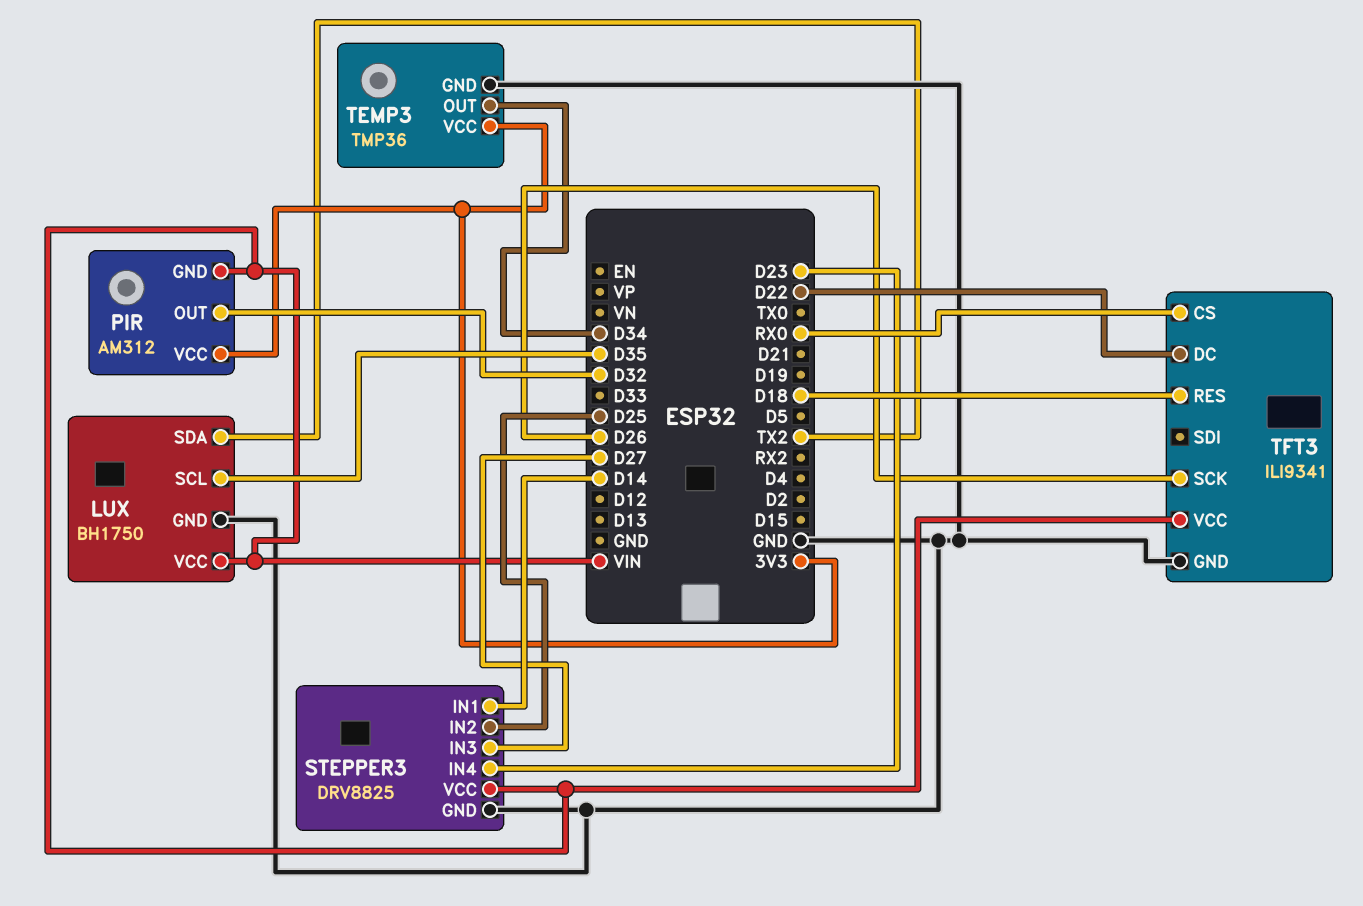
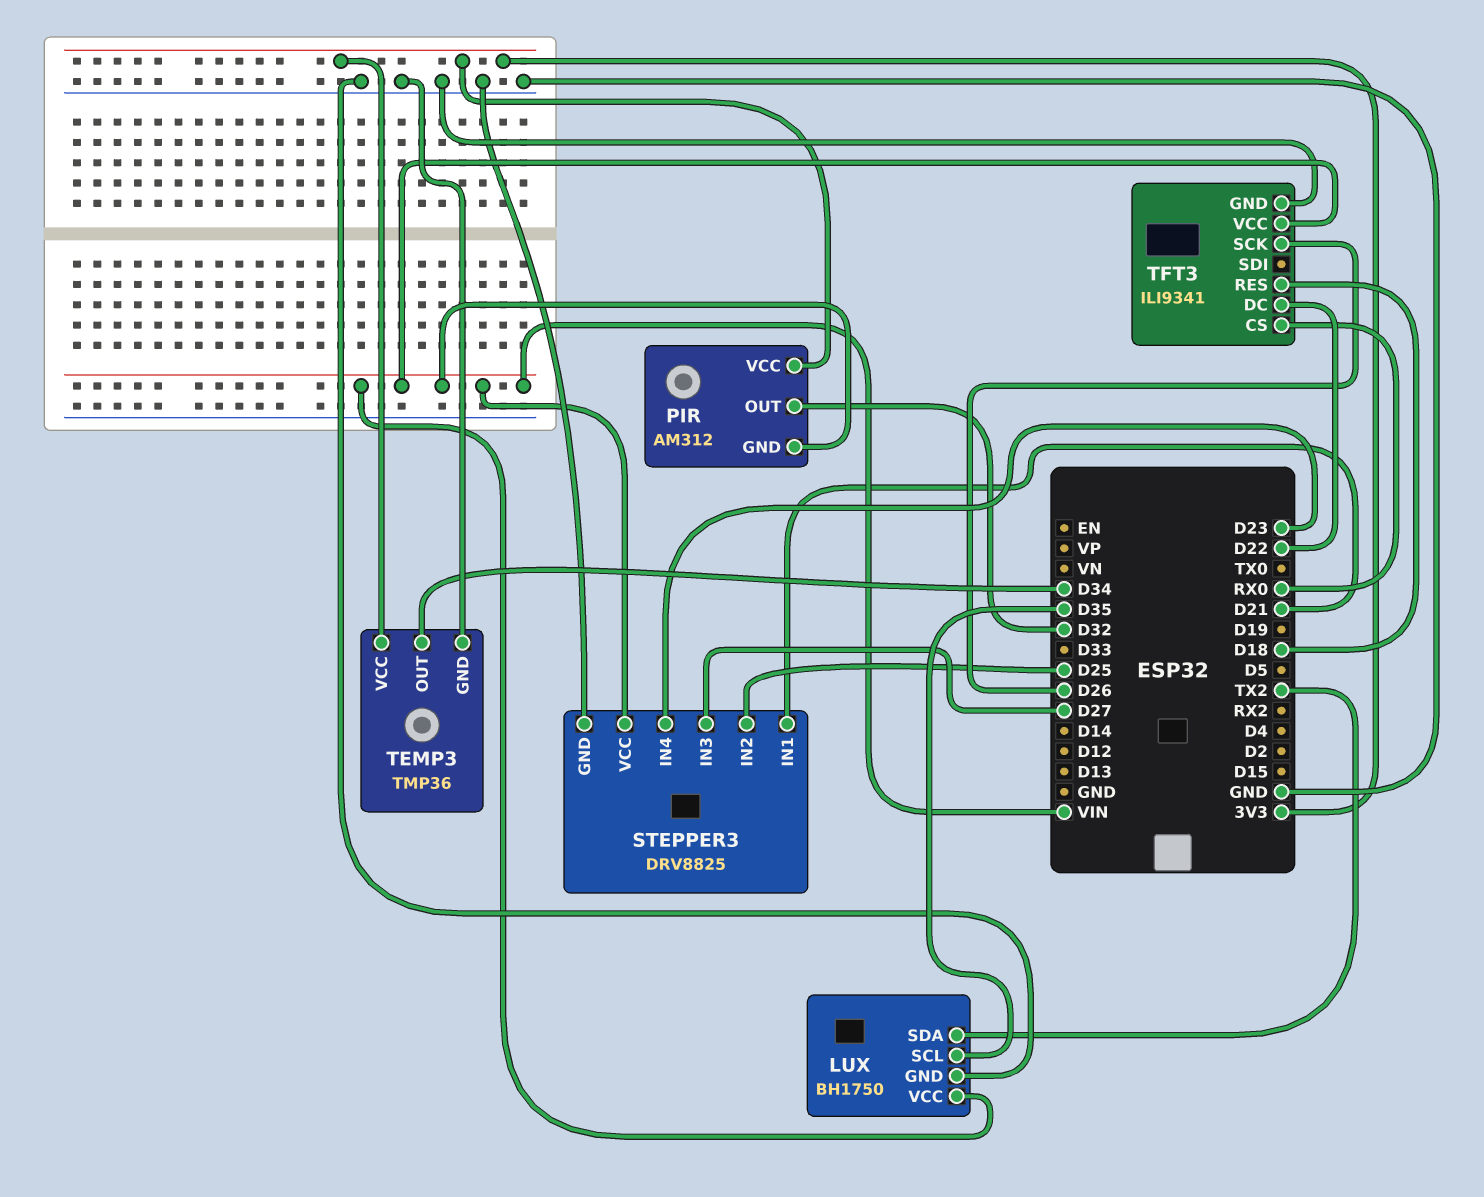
STEPPER3 pin IN1: D14 -> D21

